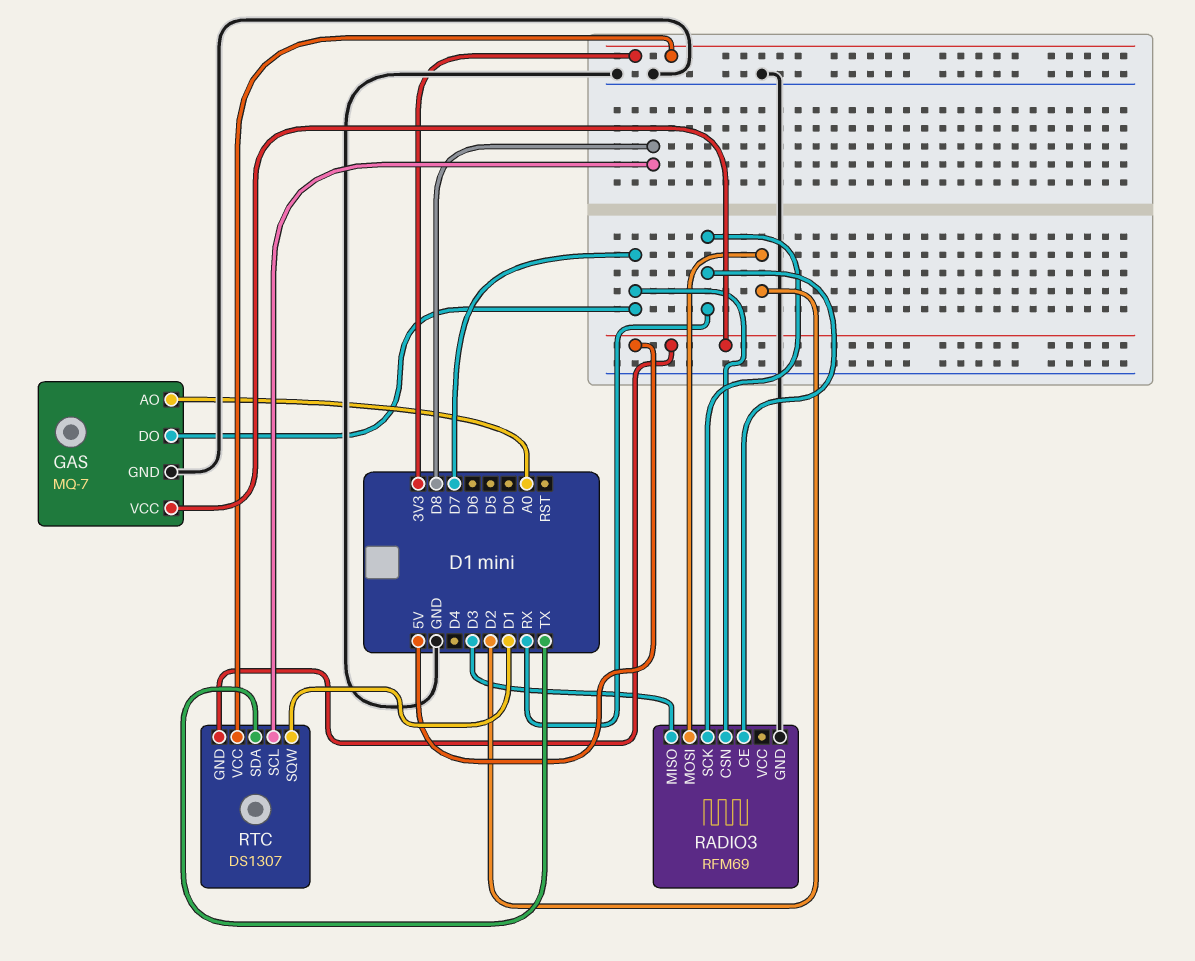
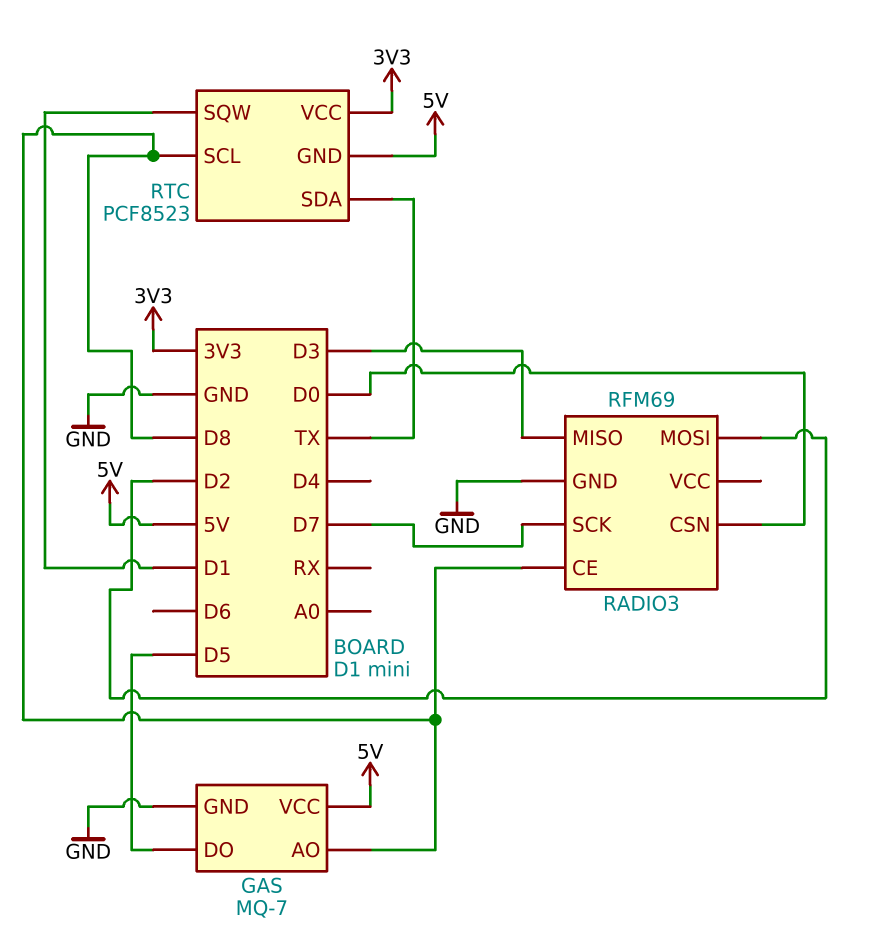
GAS pin AO: A0 -> D8
GAS pin DO: D7 -> D5
RADIO3 pin CE: RX -> D8
RADIO3 pin CSN: D7 -> D0
RADIO3 pin SCK: RX -> D7
RTC: DS1307 -> PCF8523

